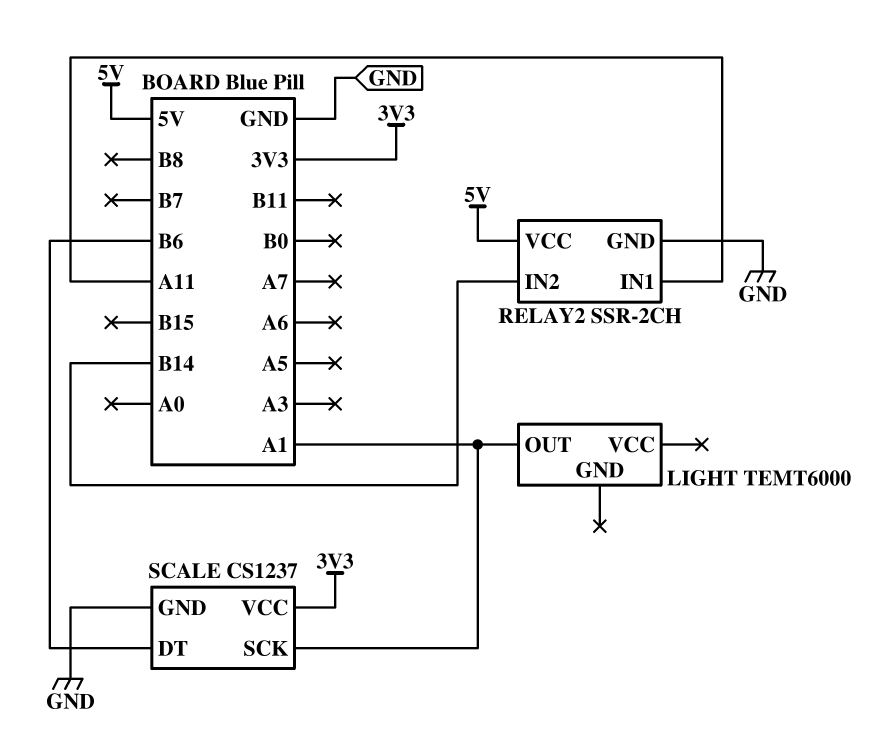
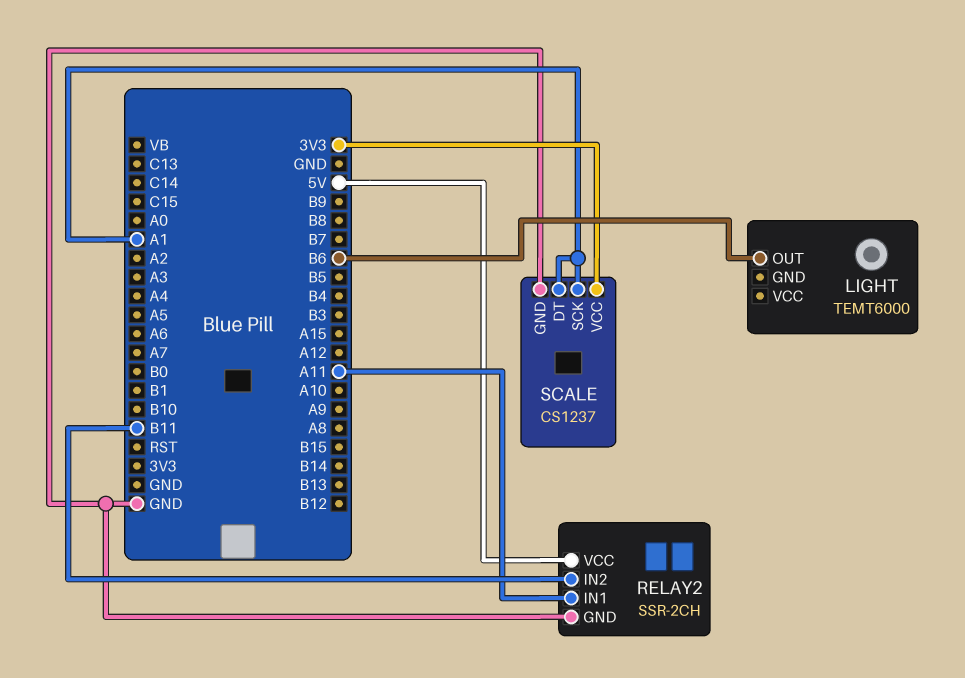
LIGHT pin OUT: A1 -> B6
RELAY2 pin IN2: B14 -> B11
SCALE pin DT: B6 -> A1

